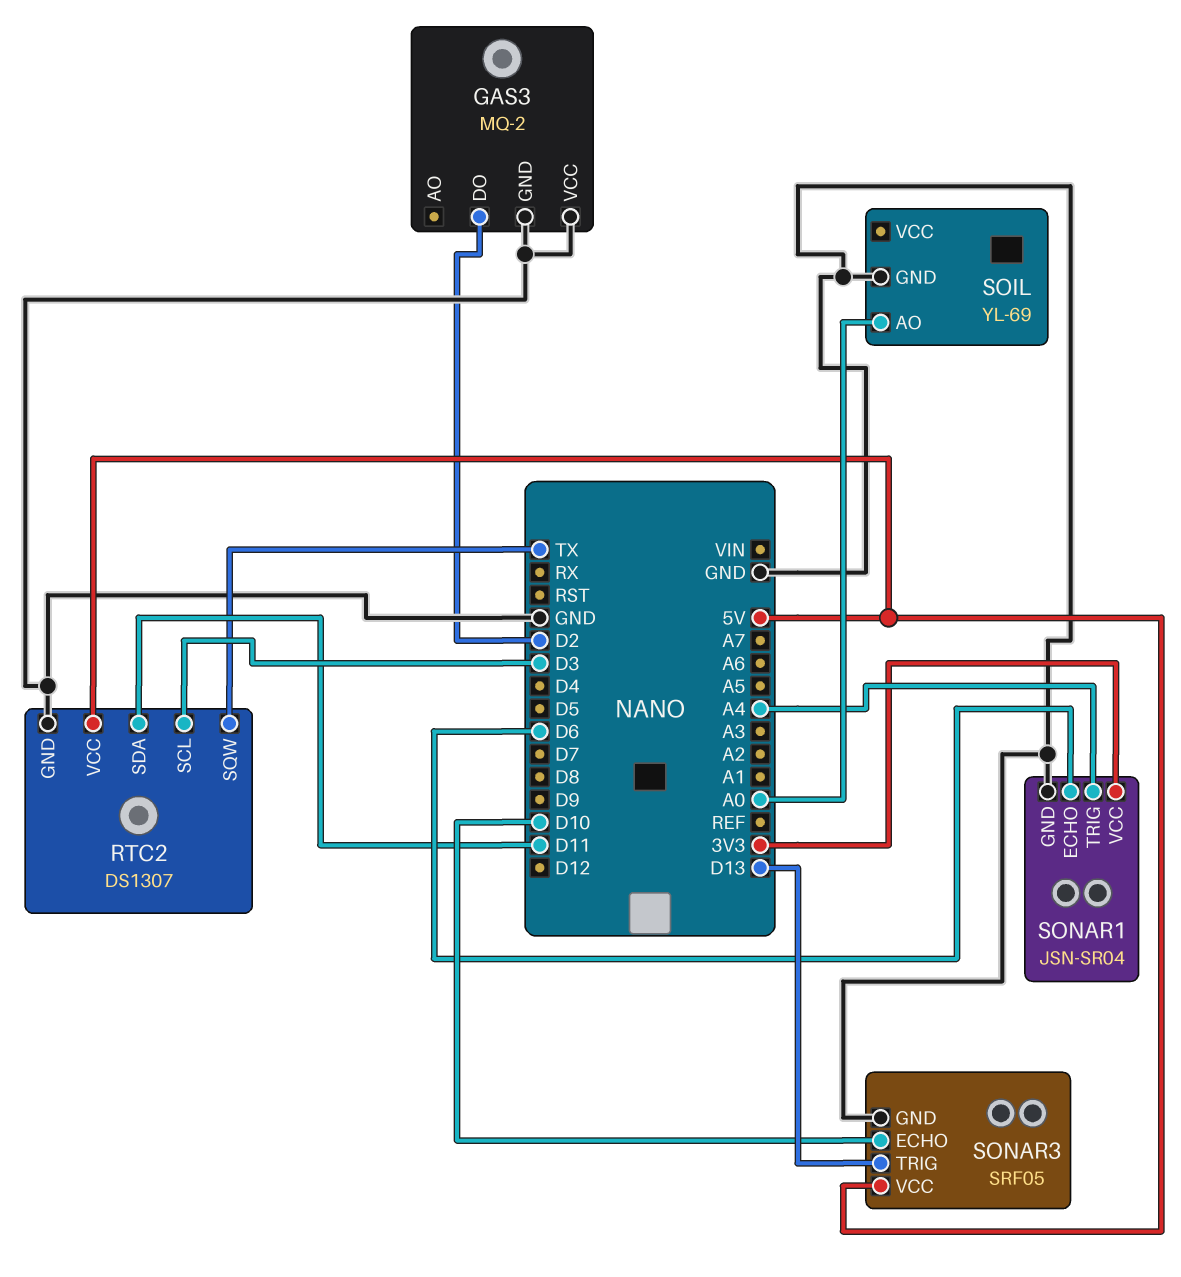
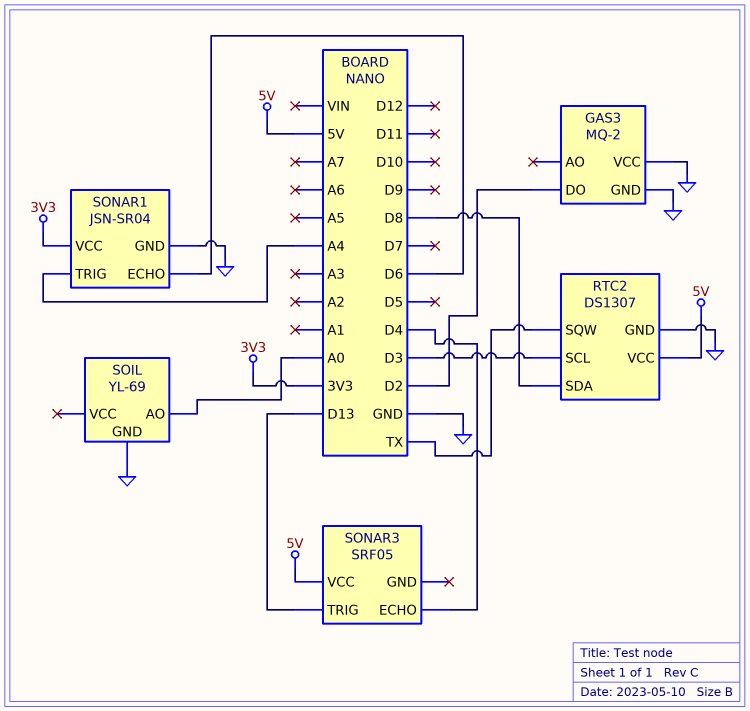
RTC2 pin SDA: D11 -> D8
SONAR3 pin ECHO: D10 -> D4
SONAR3 pin GND: GND -> none

